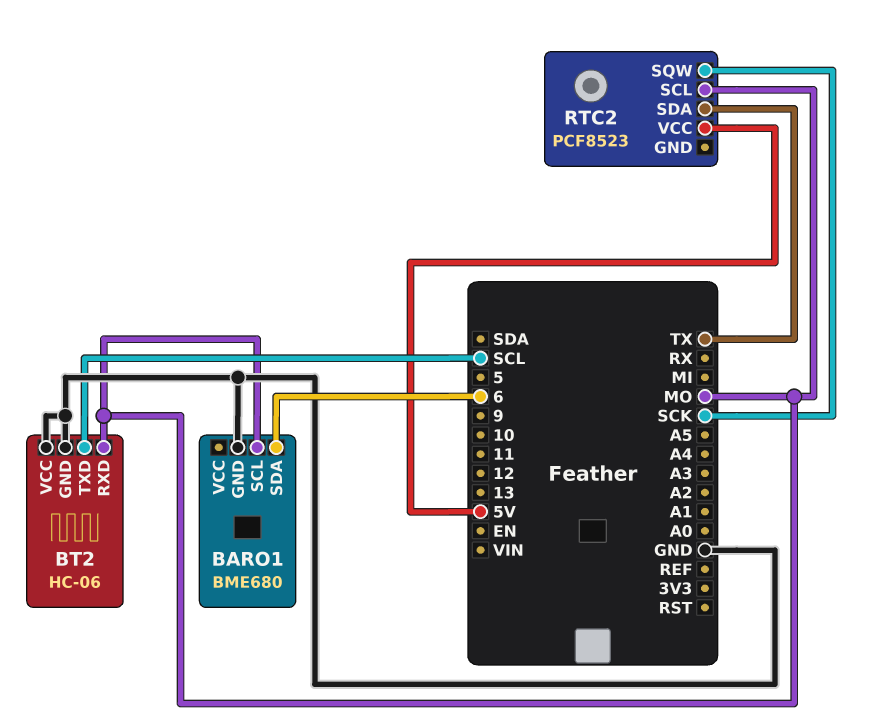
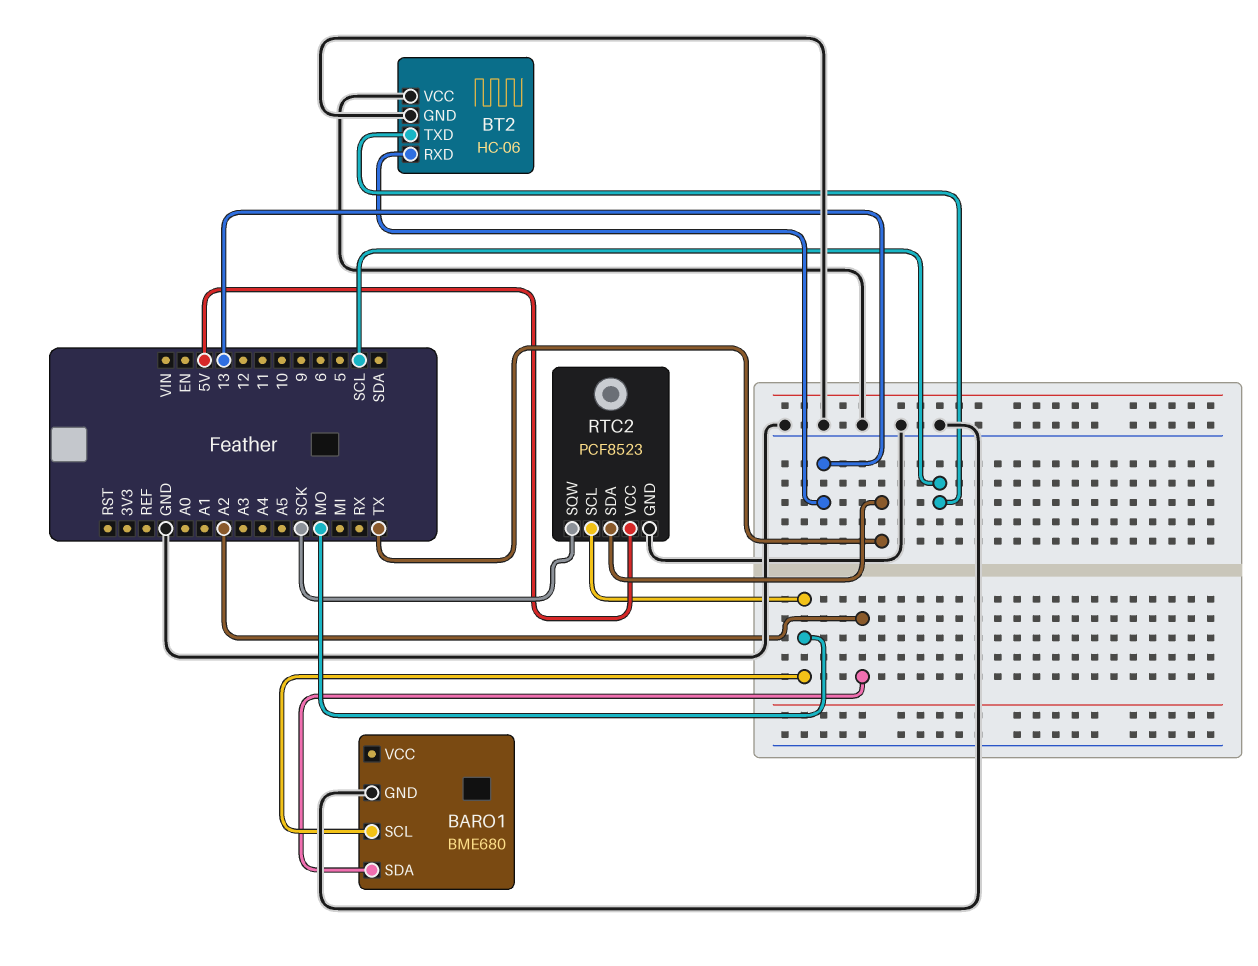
BARO1 pin SDA: 6 -> A2
BT2 pin RXD: MO -> 13
RTC2 pin GND: none -> GND

